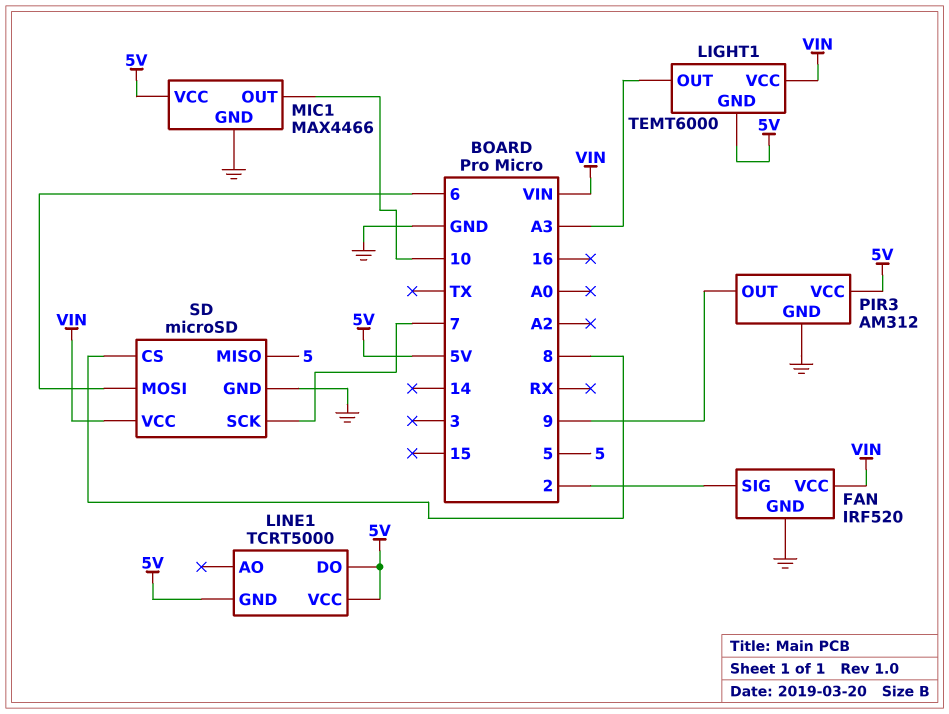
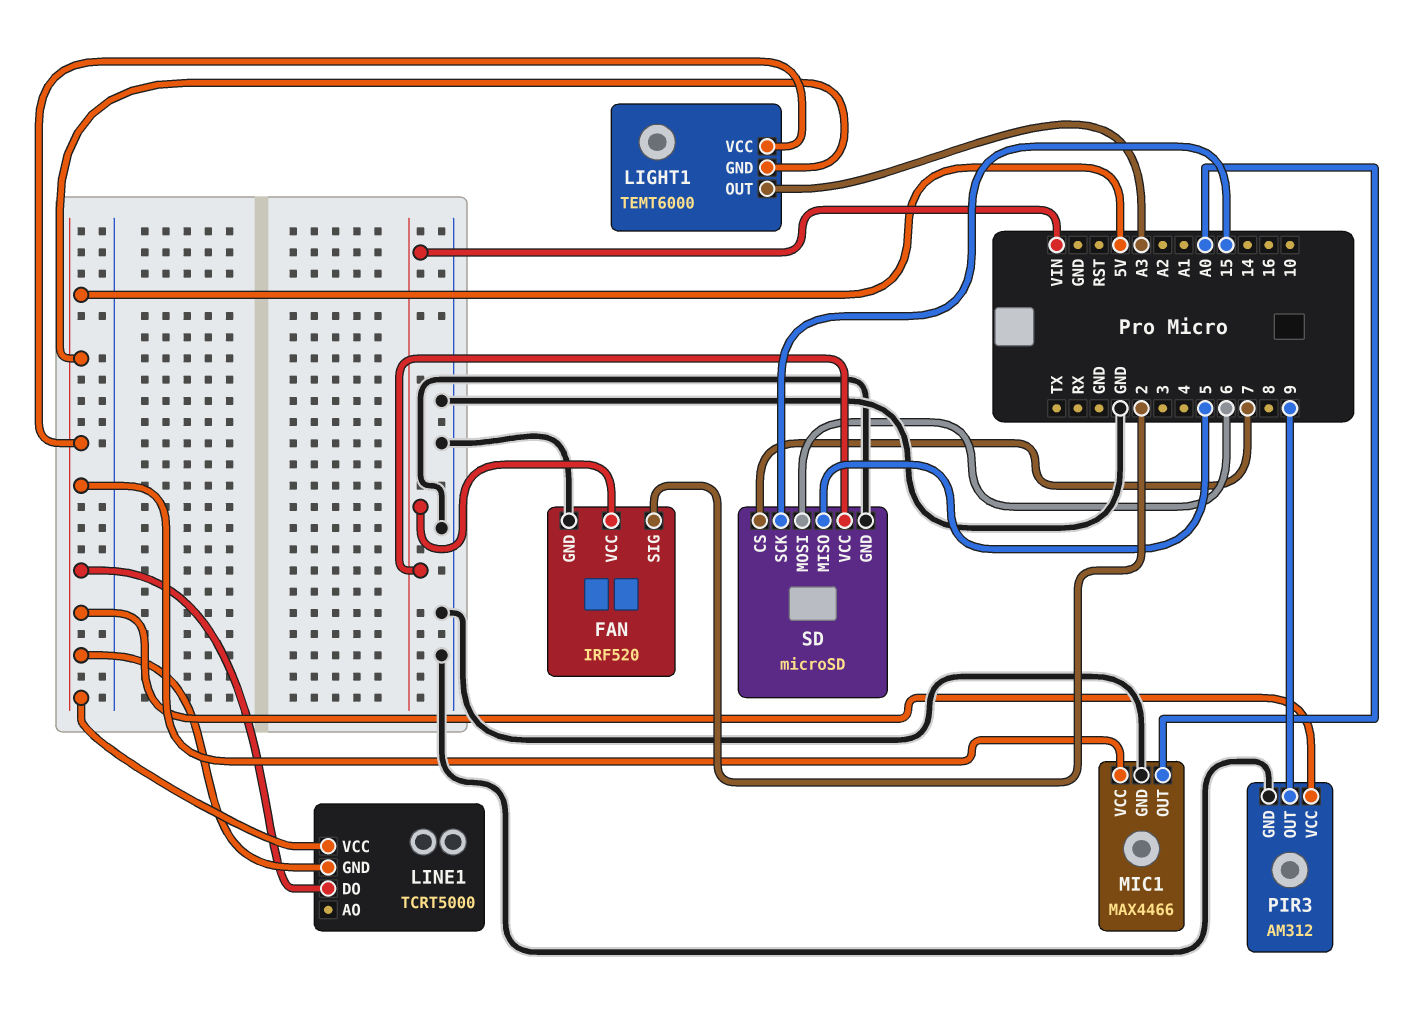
LIGHT1 pin VCC: VIN -> 5V
MIC1 pin OUT: 10 -> A0
SD pin CS: 8 -> 7
SD pin SCK: 7 -> 15

